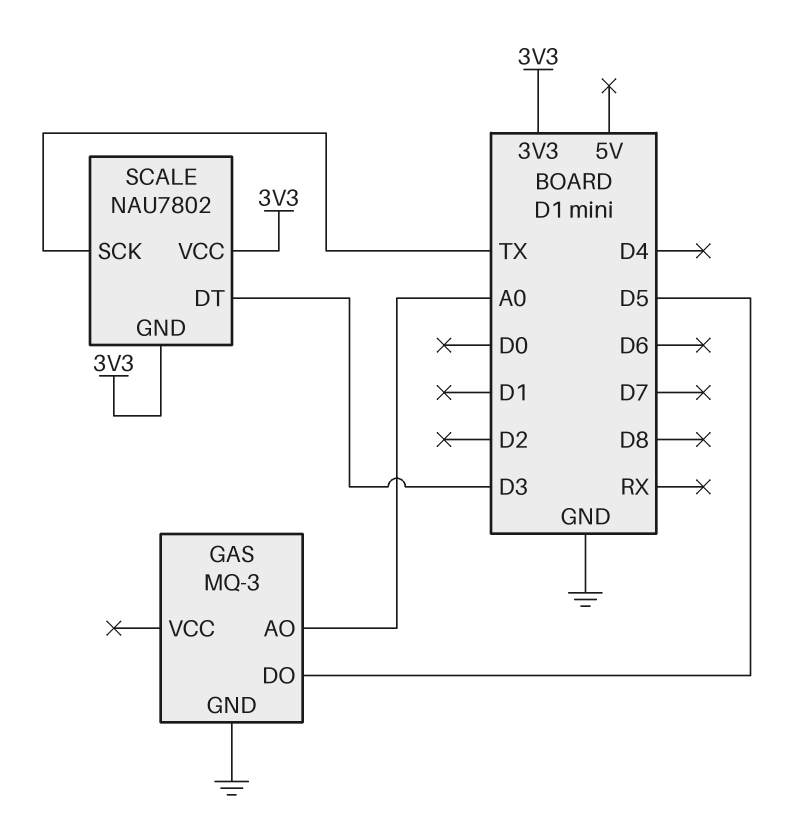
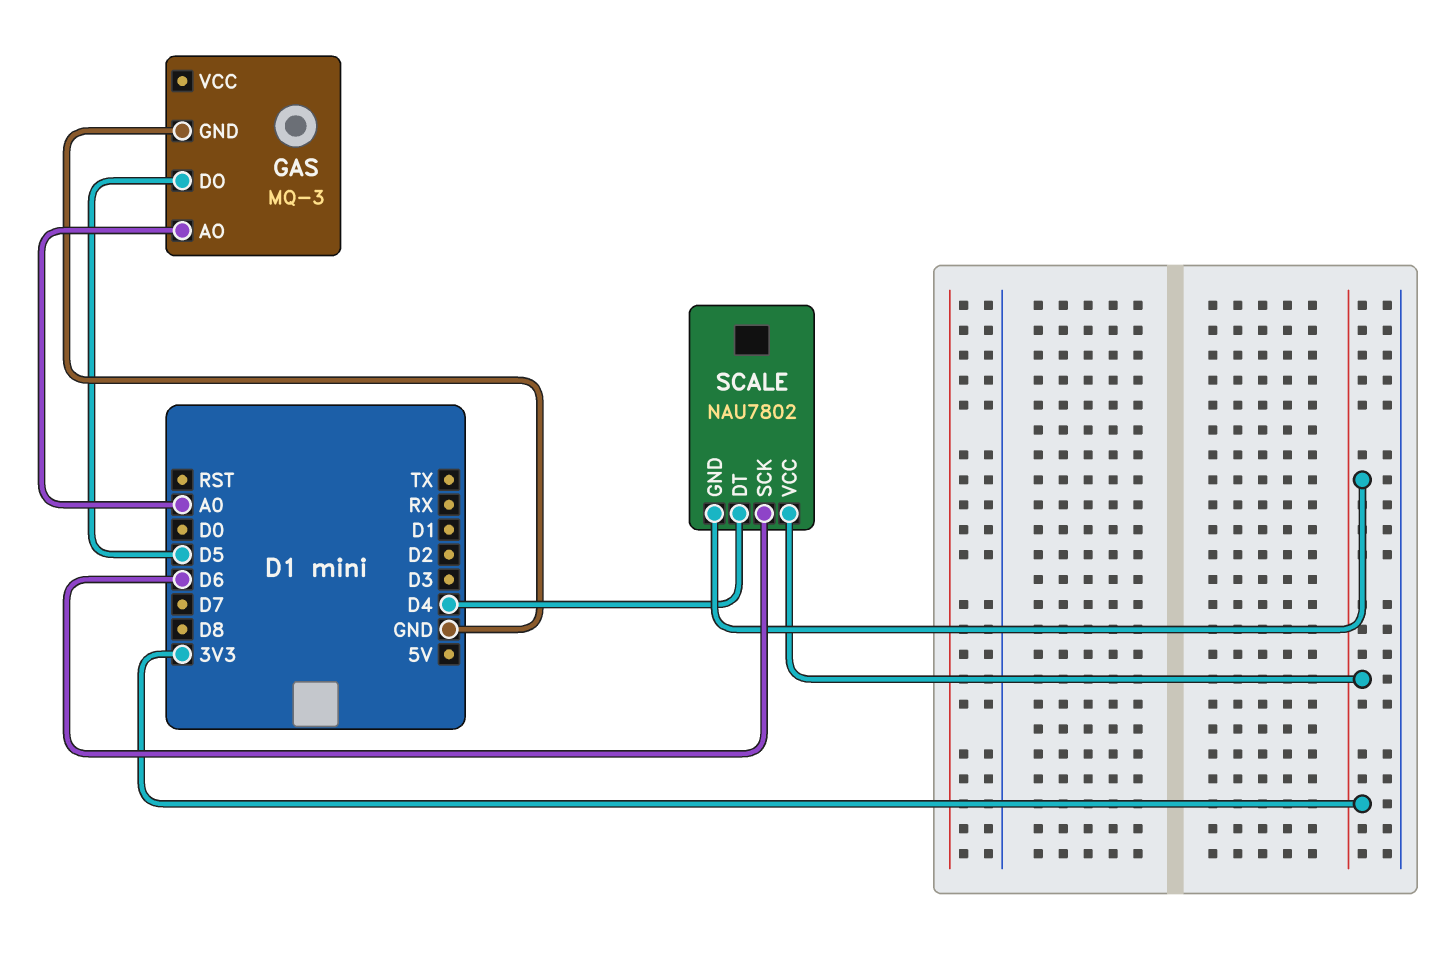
SCALE pin DT: D3 -> D4
SCALE pin SCK: TX -> D6

